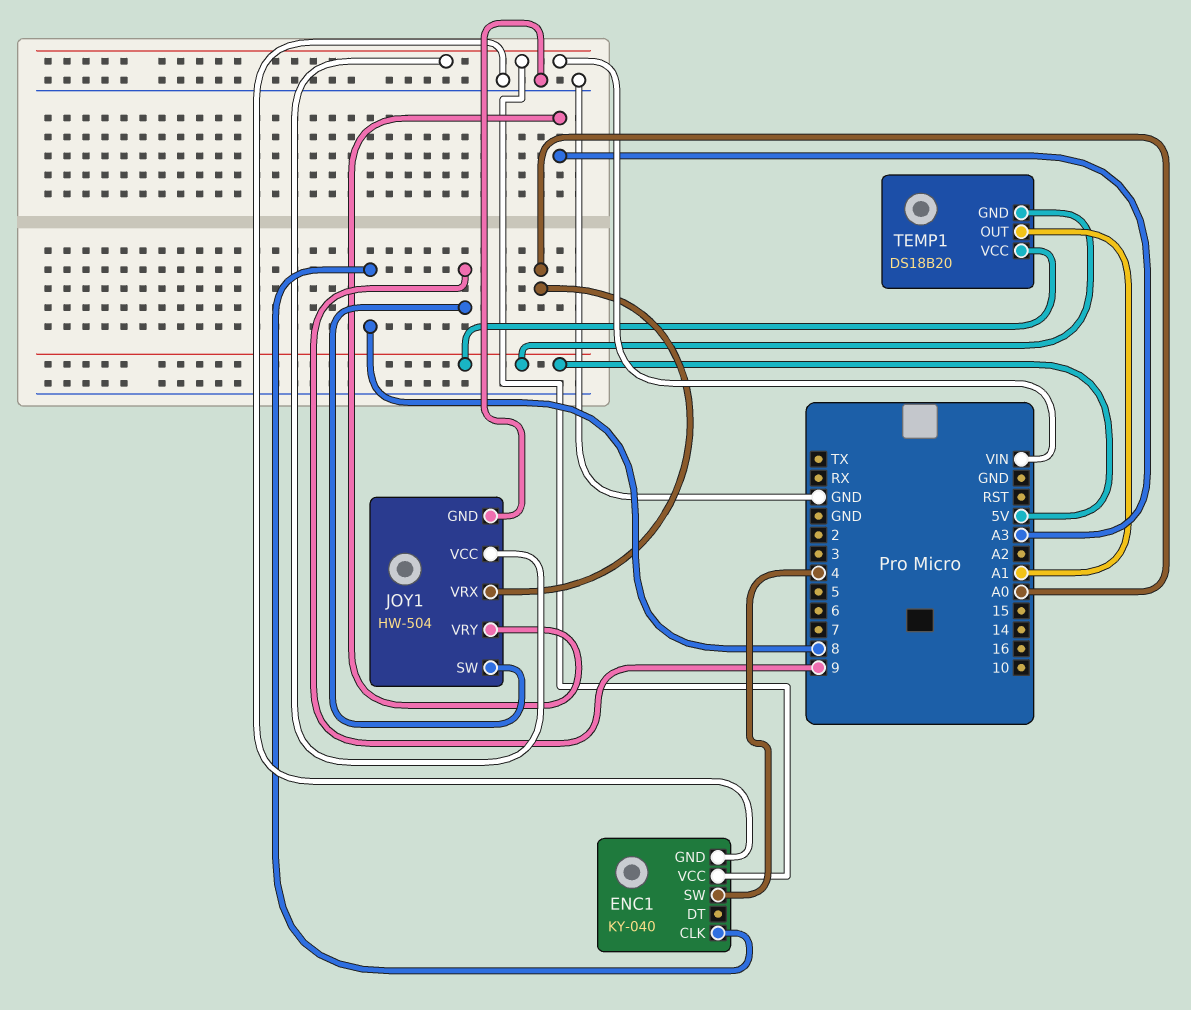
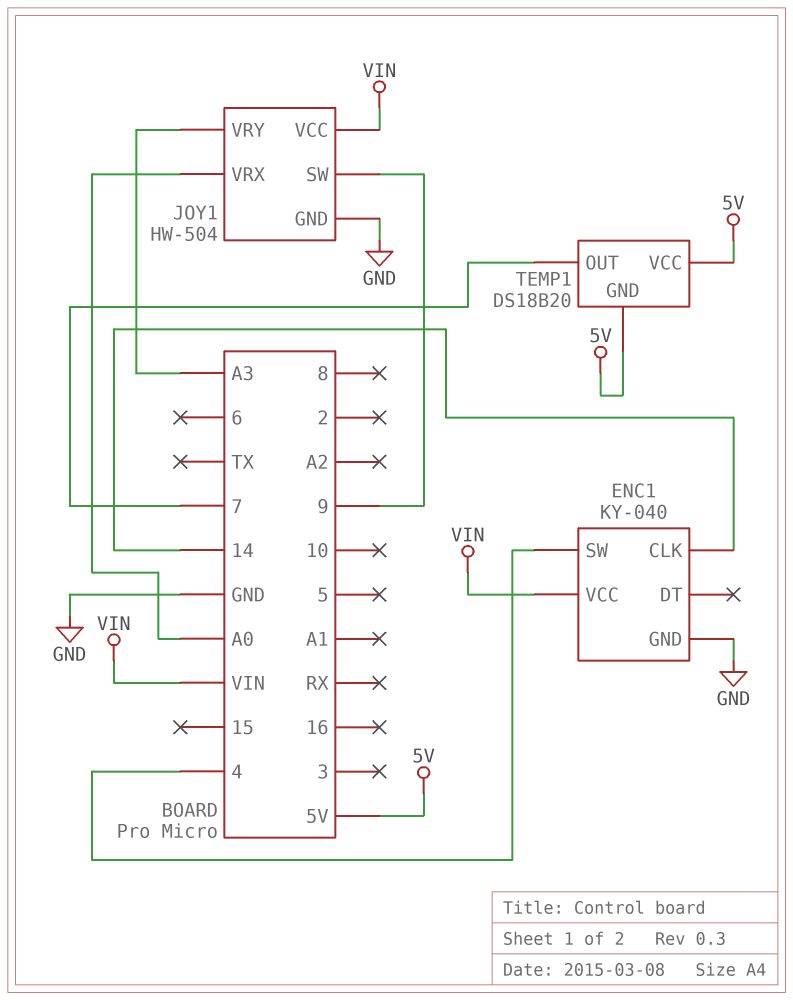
ENC1 pin CLK: 8 -> 14
TEMP1 pin OUT: A1 -> 7

